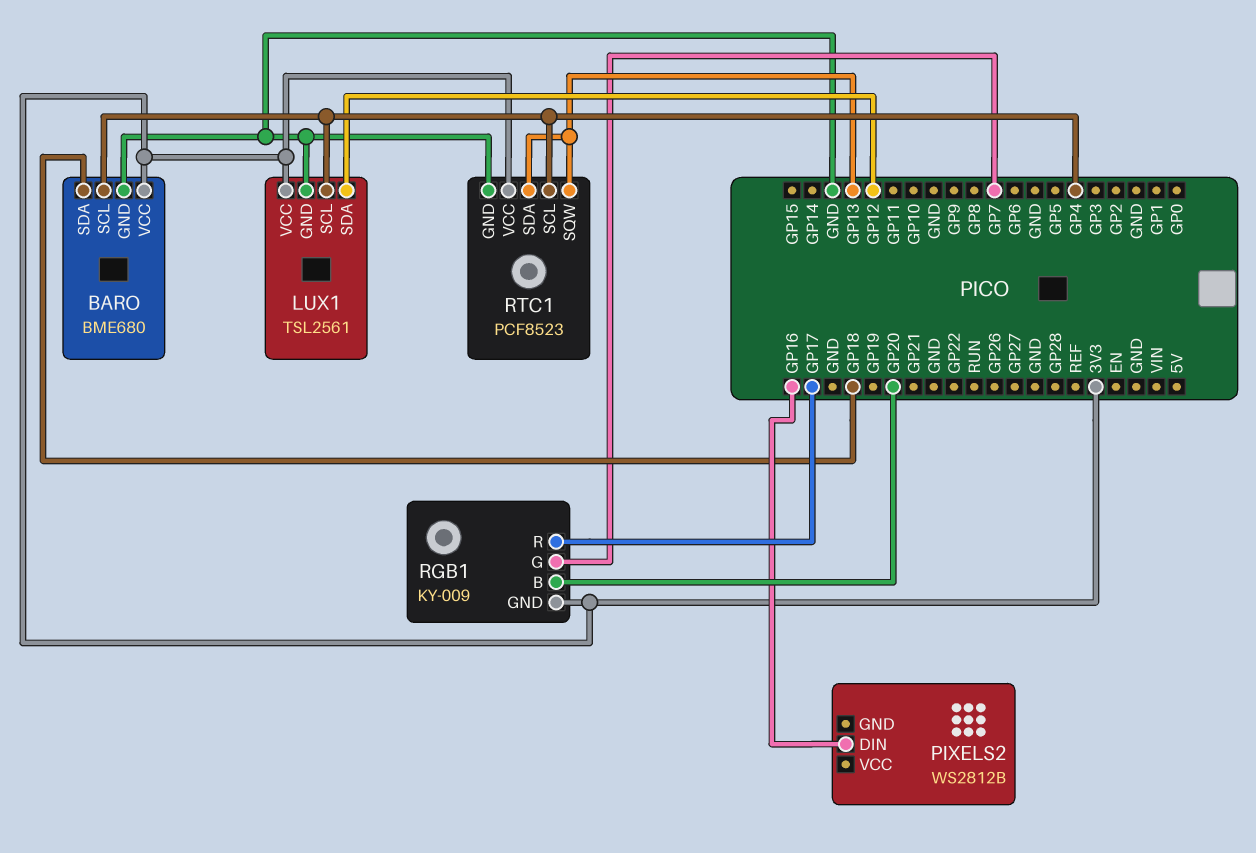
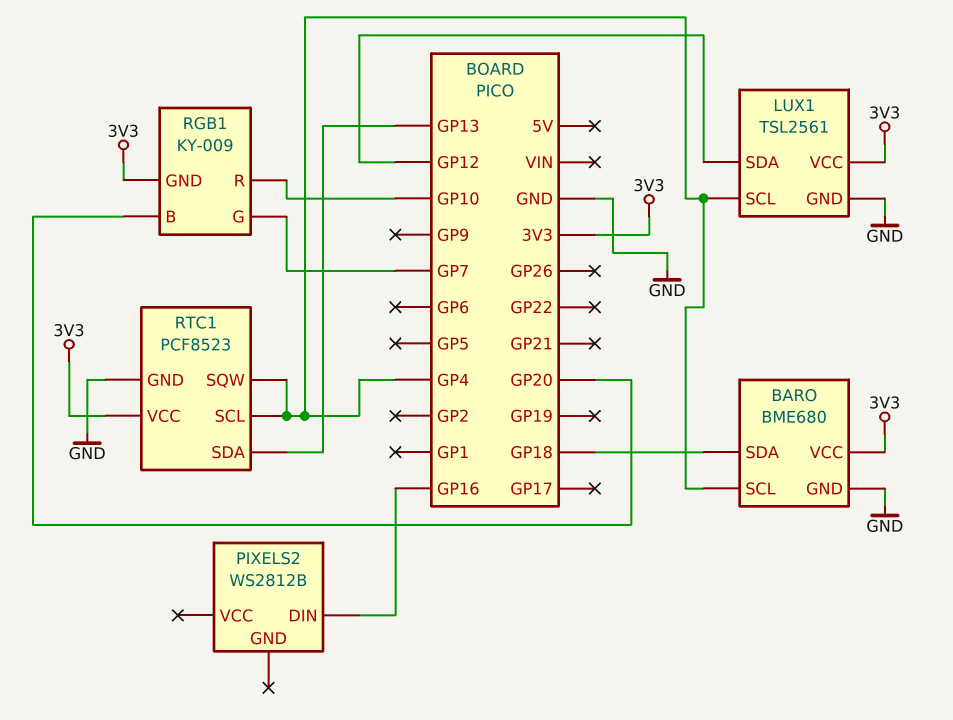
RGB1 pin R: GP17 -> GP10
RTC1 pin SQW: GP13 -> GP4

